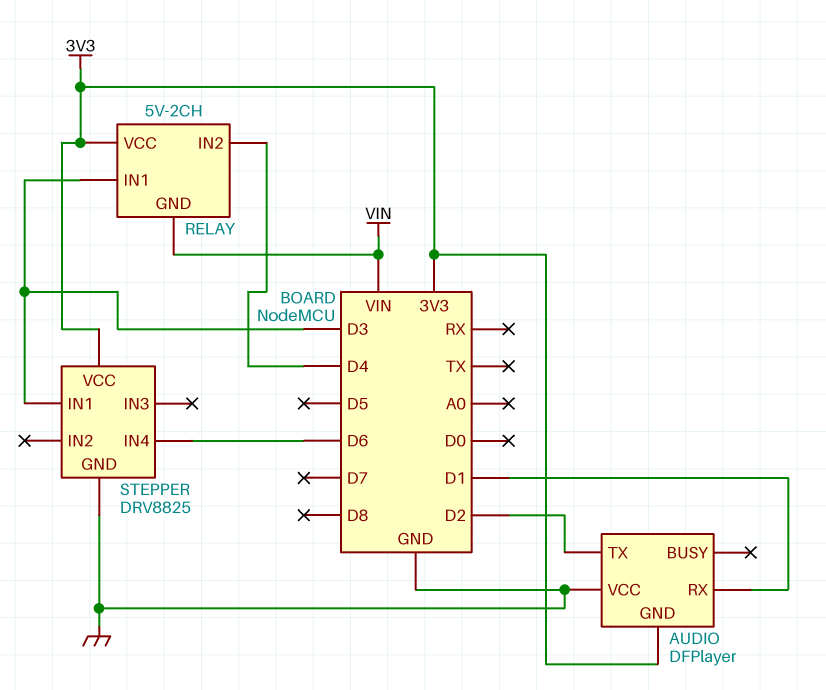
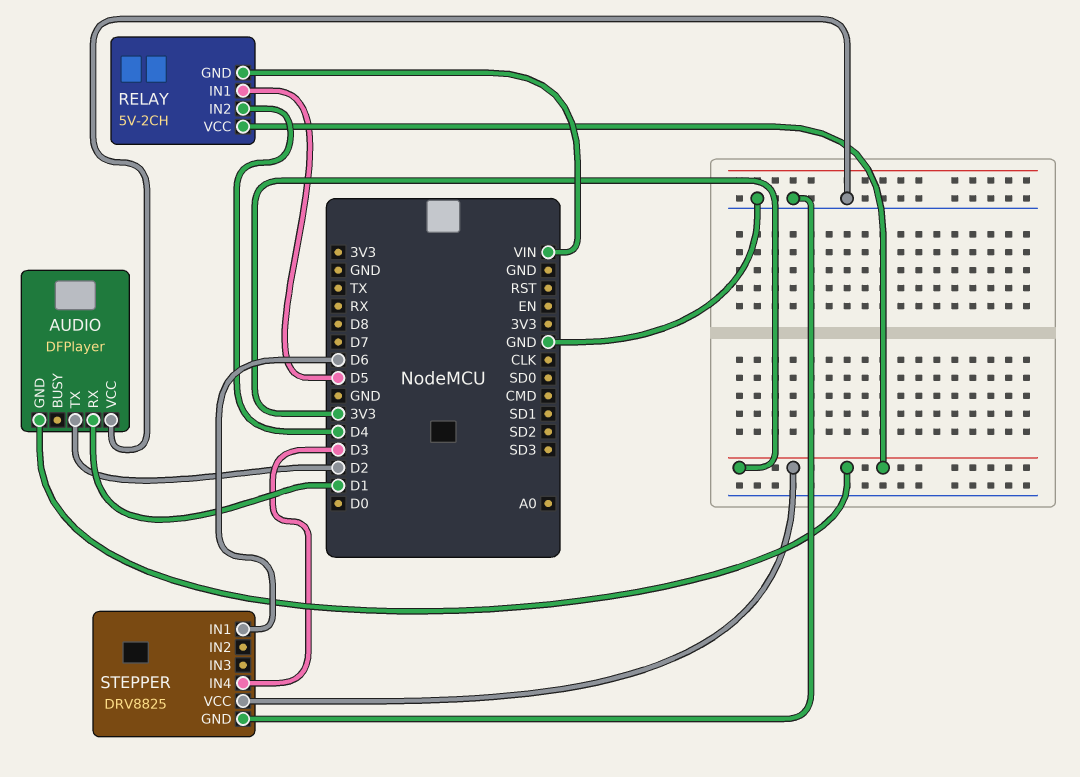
RELAY pin IN1: D3 -> D5
STEPPER pin IN1: D3 -> D6
STEPPER pin IN4: D6 -> D3

